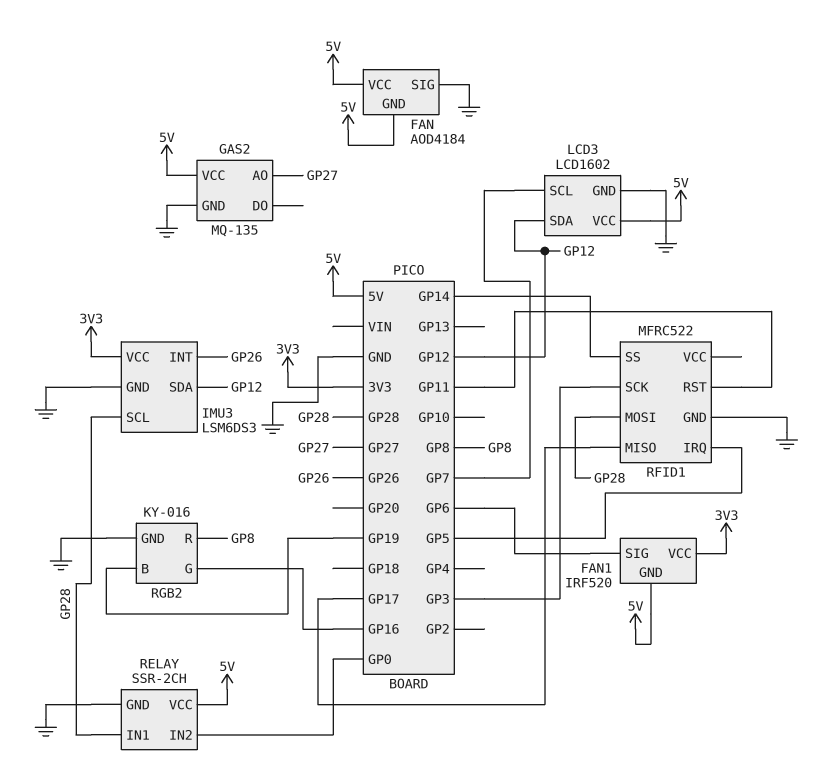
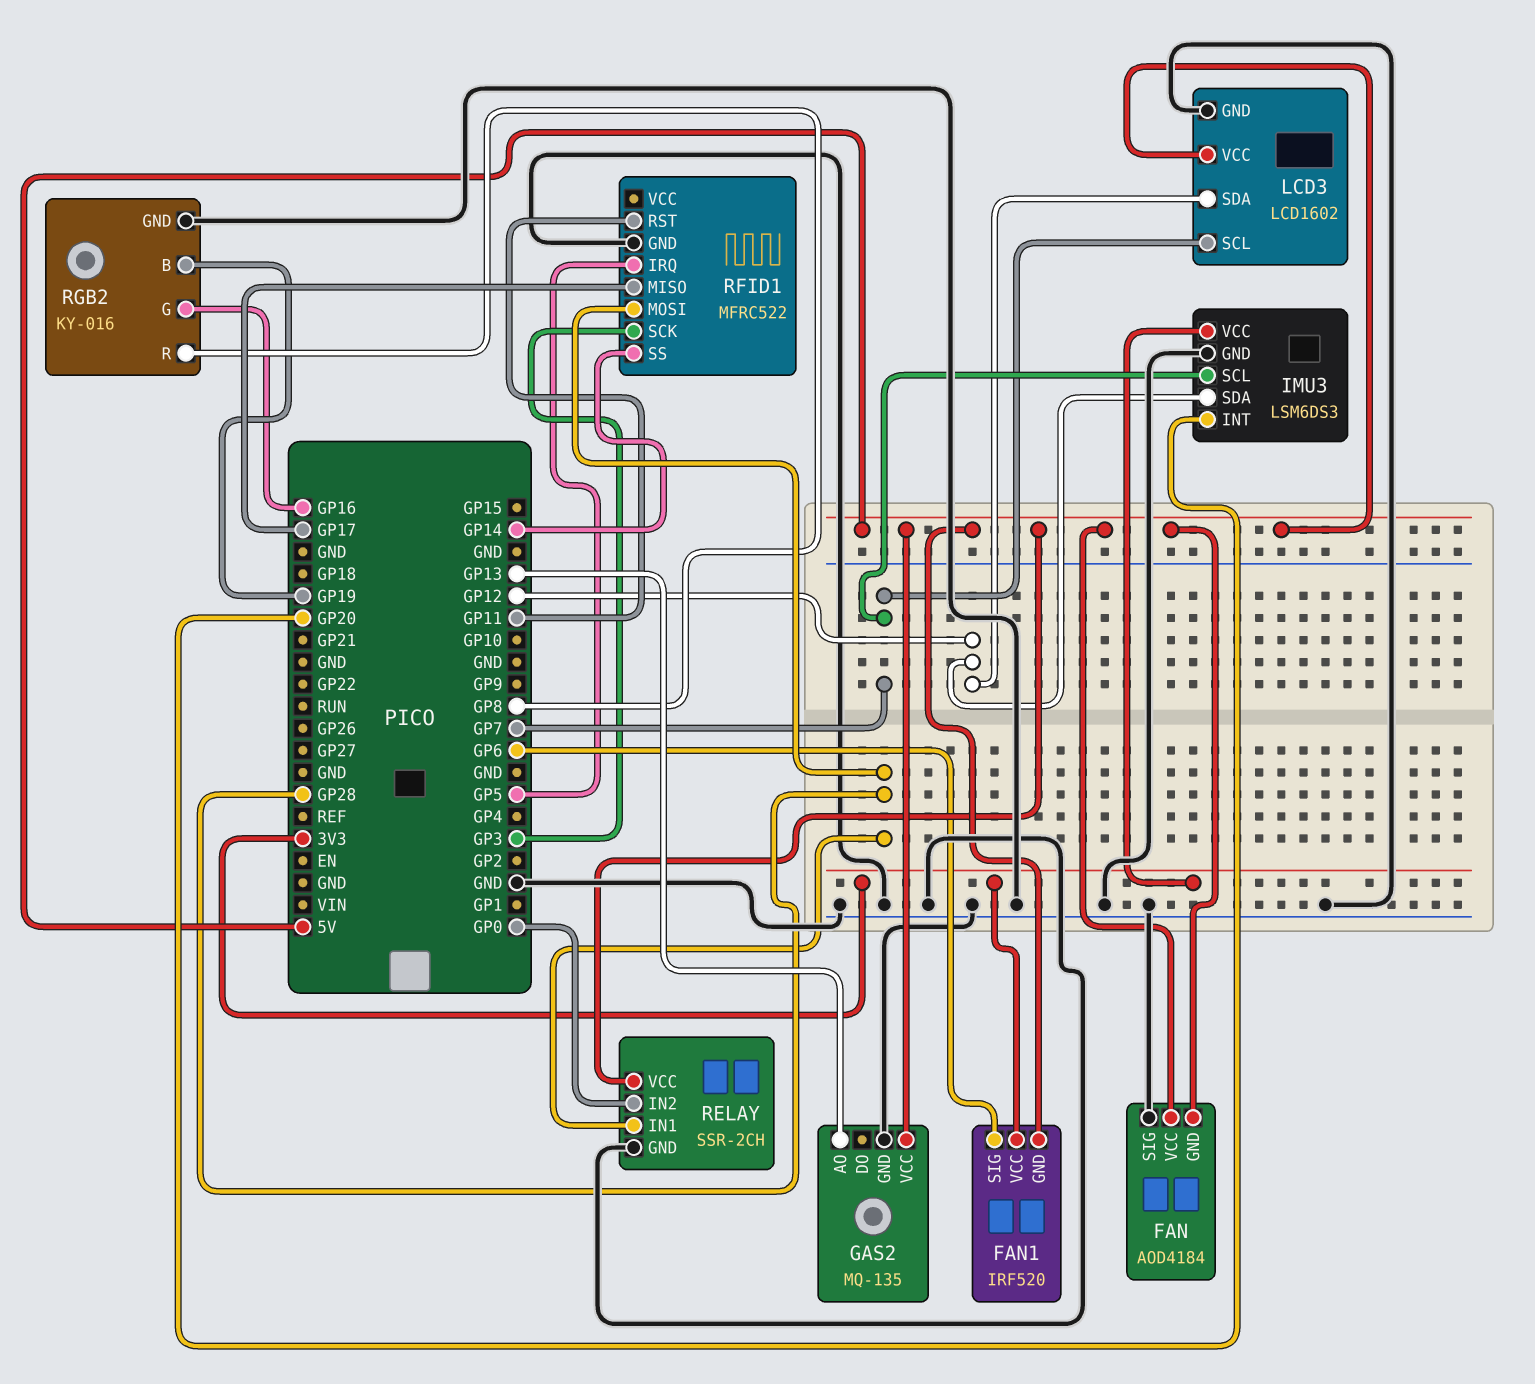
GAS2 pin AO: GP27 -> GP13
IMU3 pin INT: GP26 -> GP20
IMU3 pin SCL: GP28 -> GP7

